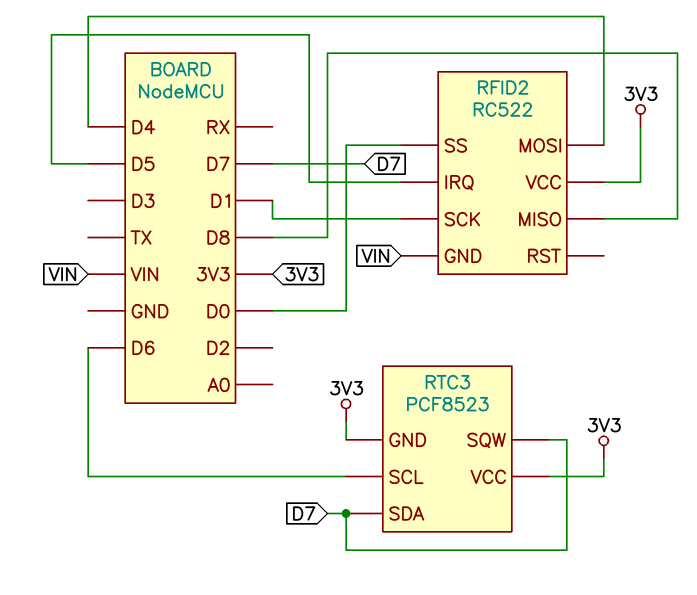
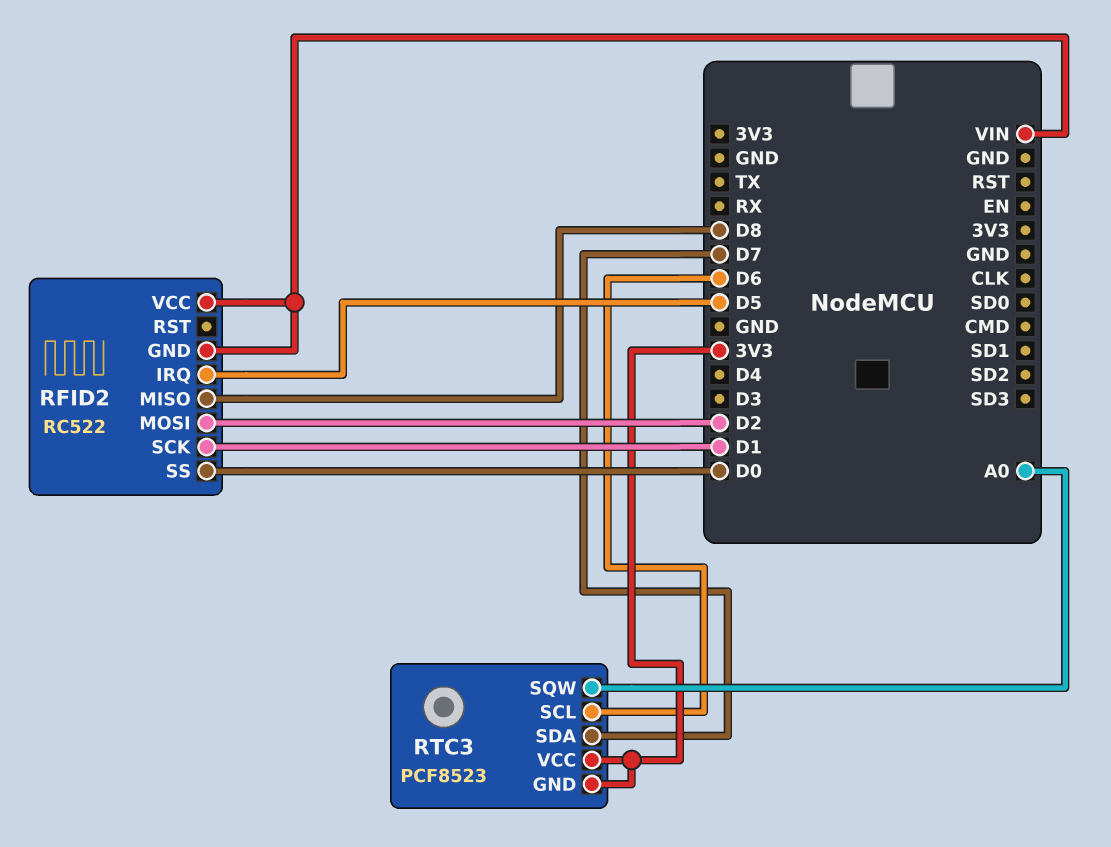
RFID2 pin MOSI: D4 -> D2
RFID2 pin VCC: 3V3 -> VIN
RTC3 pin SQW: D7 -> A0

